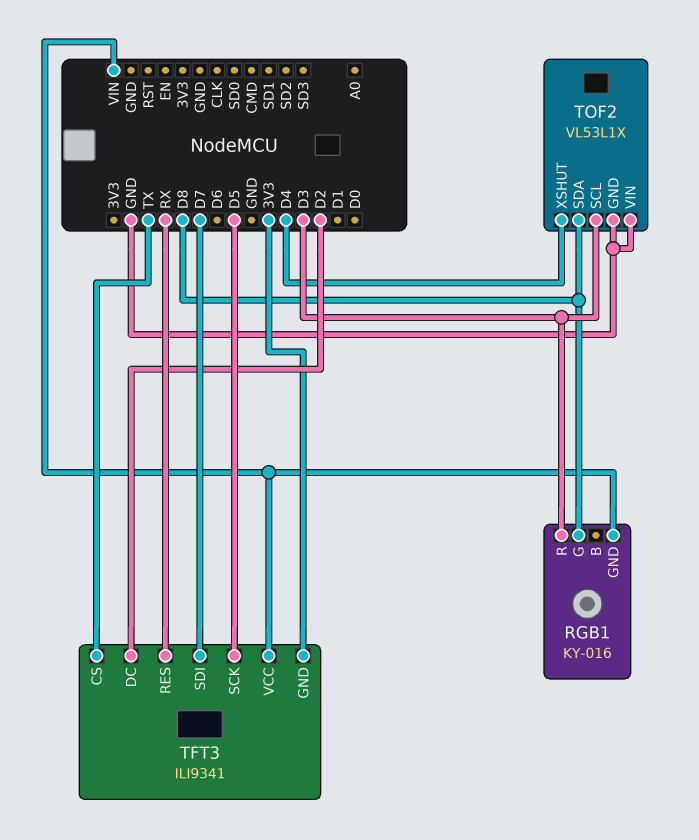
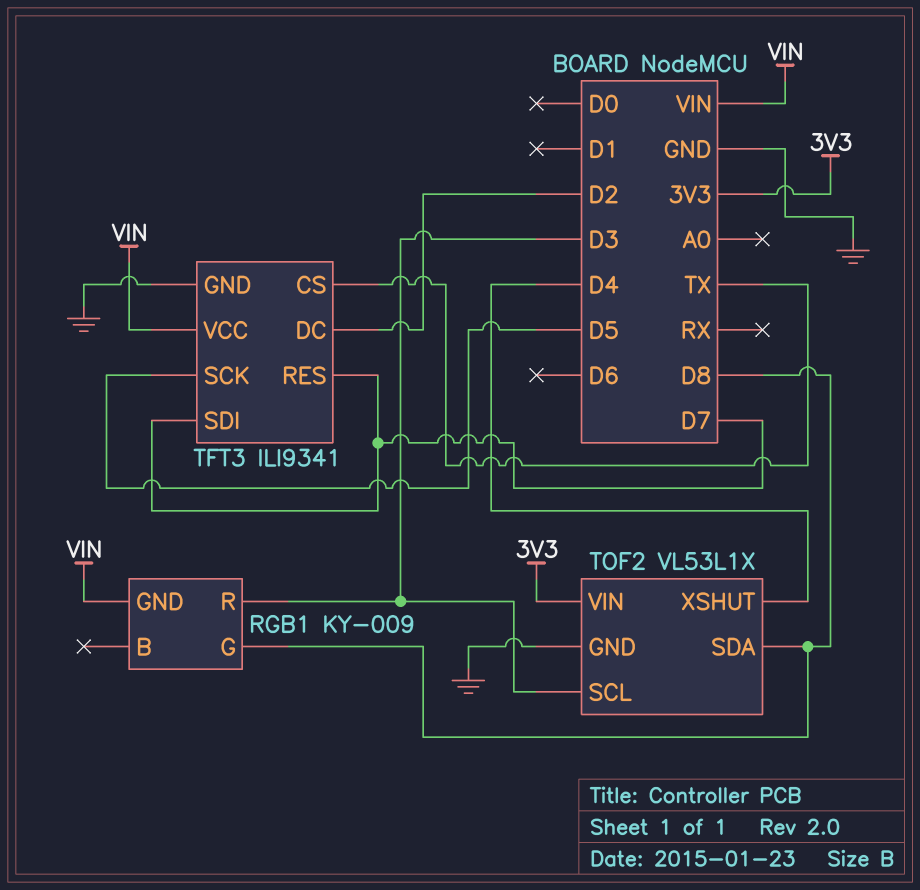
RGB1: KY-016 -> KY-009
TFT3 pin GND: 3V3 -> GND
TFT3 pin RES: RX -> D7
TOF2 pin VIN: GND -> 3V3

